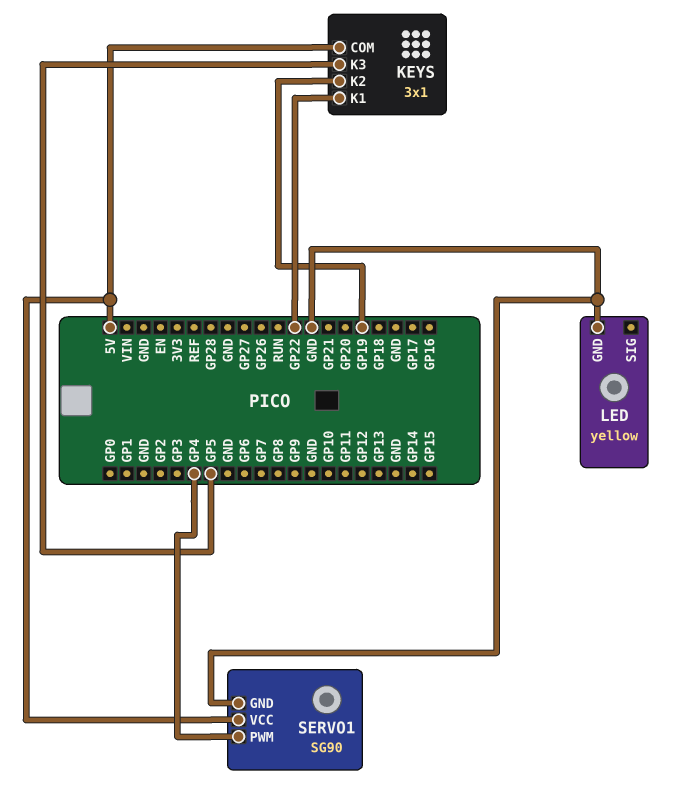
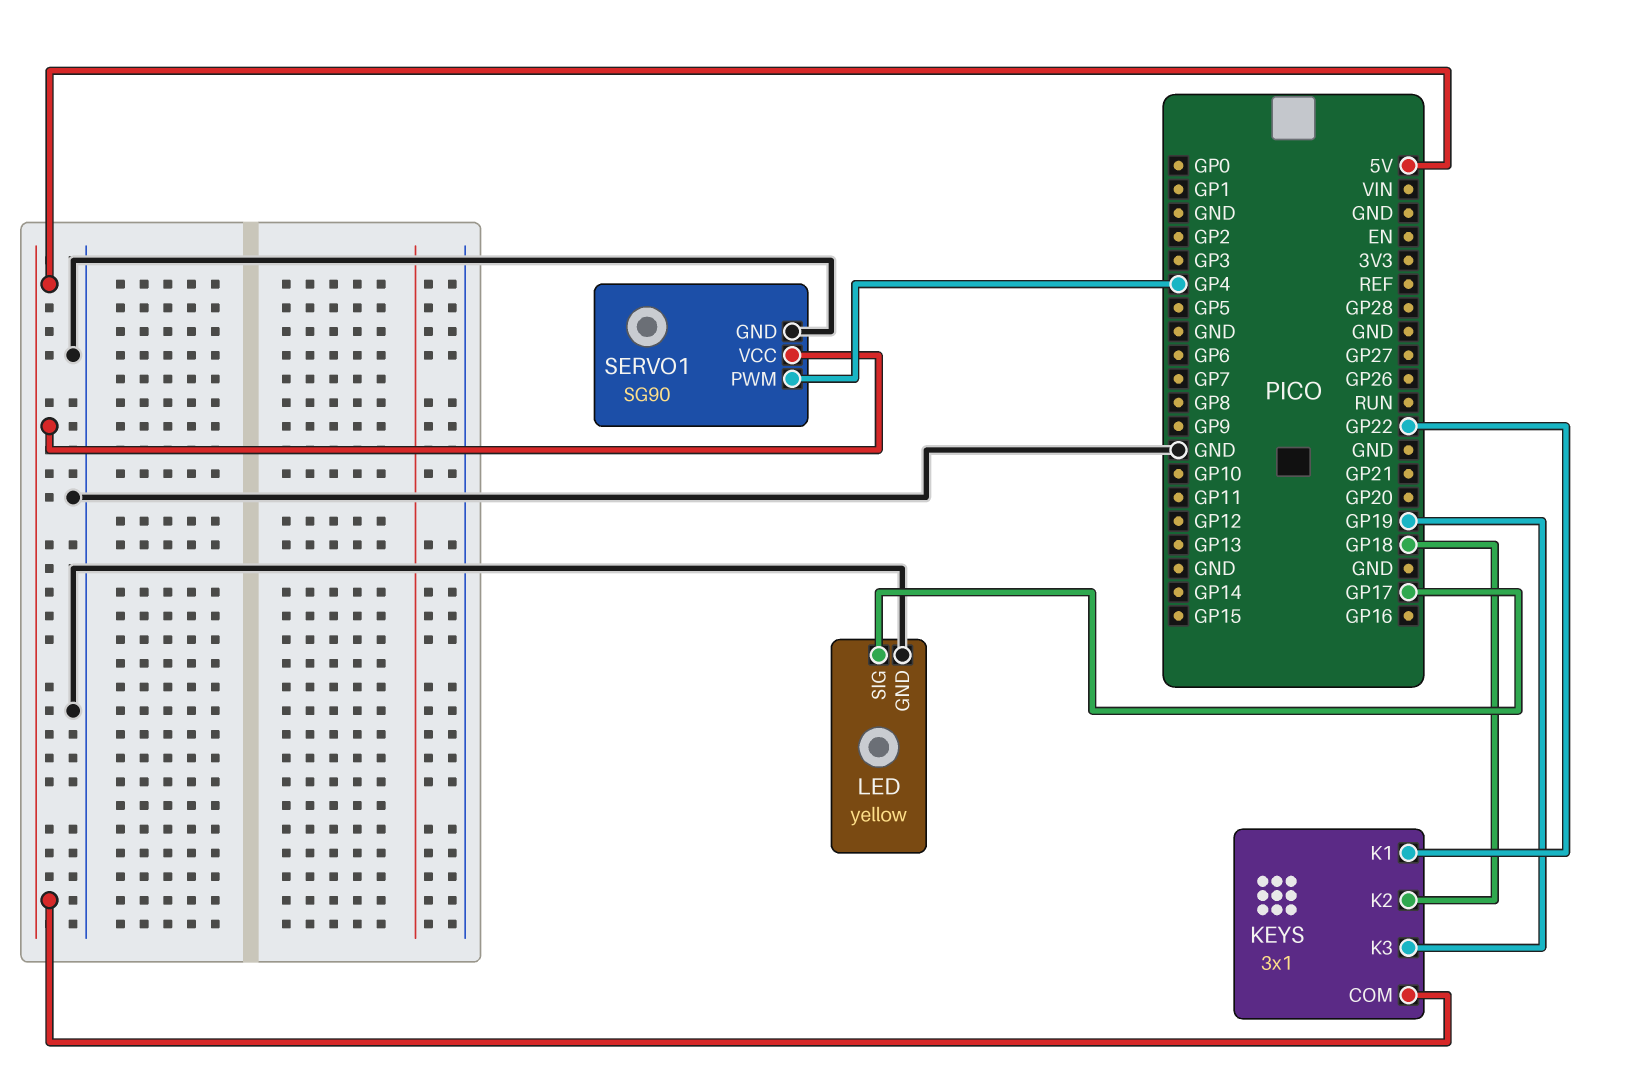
KEYS pin K2: GP19 -> GP18
KEYS pin K3: GP5 -> GP19
LED pin SIG: none -> GP17

